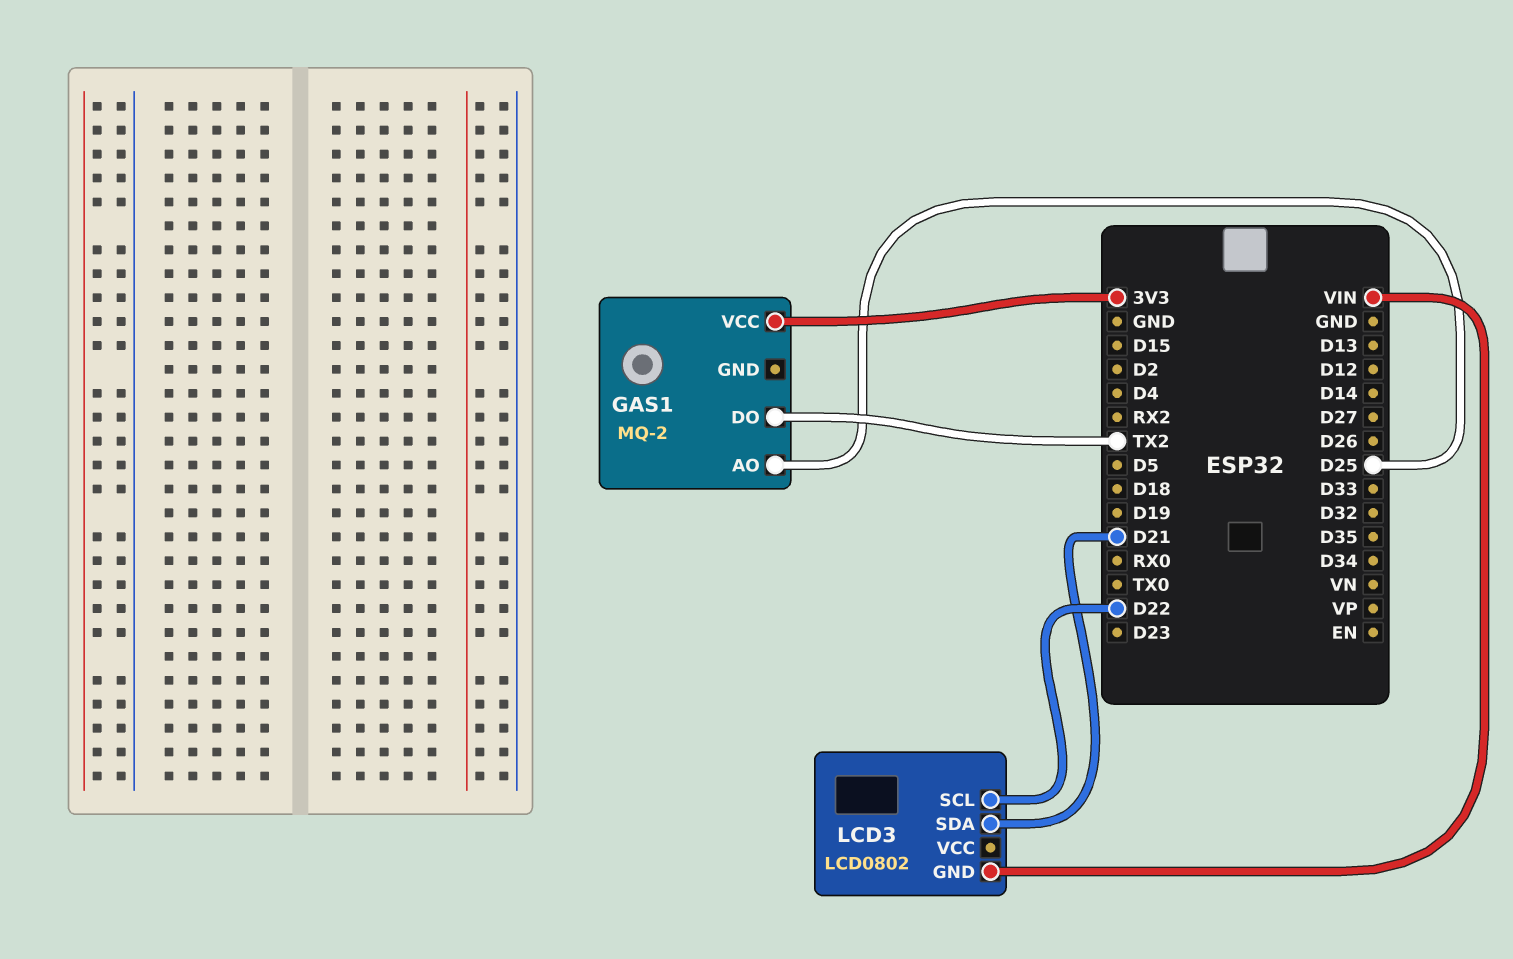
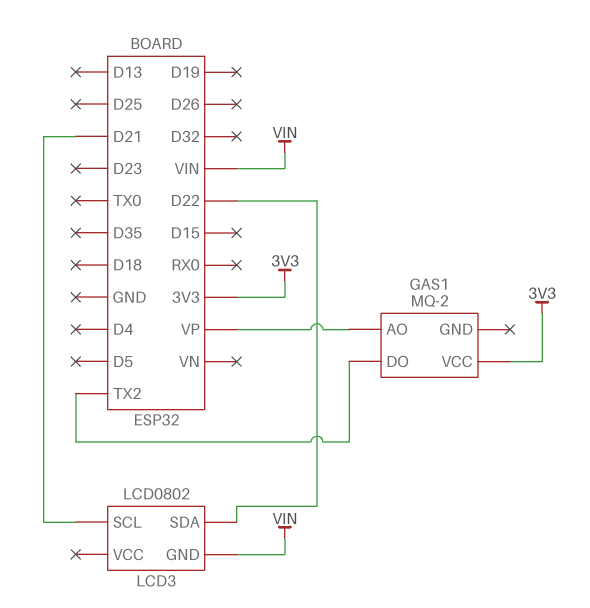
GAS1 pin AO: D25 -> VP
LCD3 pin SCL: D22 -> D21
LCD3 pin SDA: D21 -> D22

